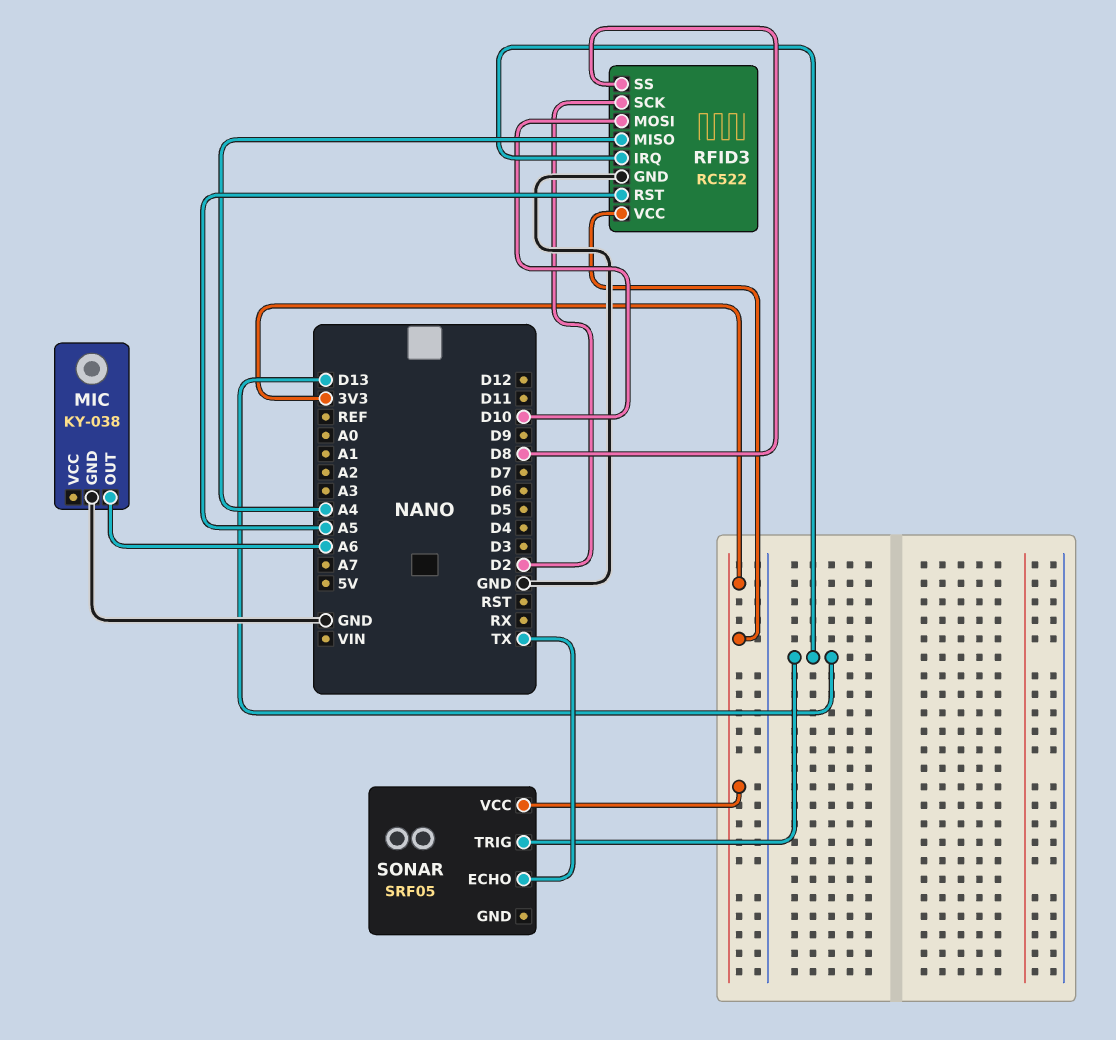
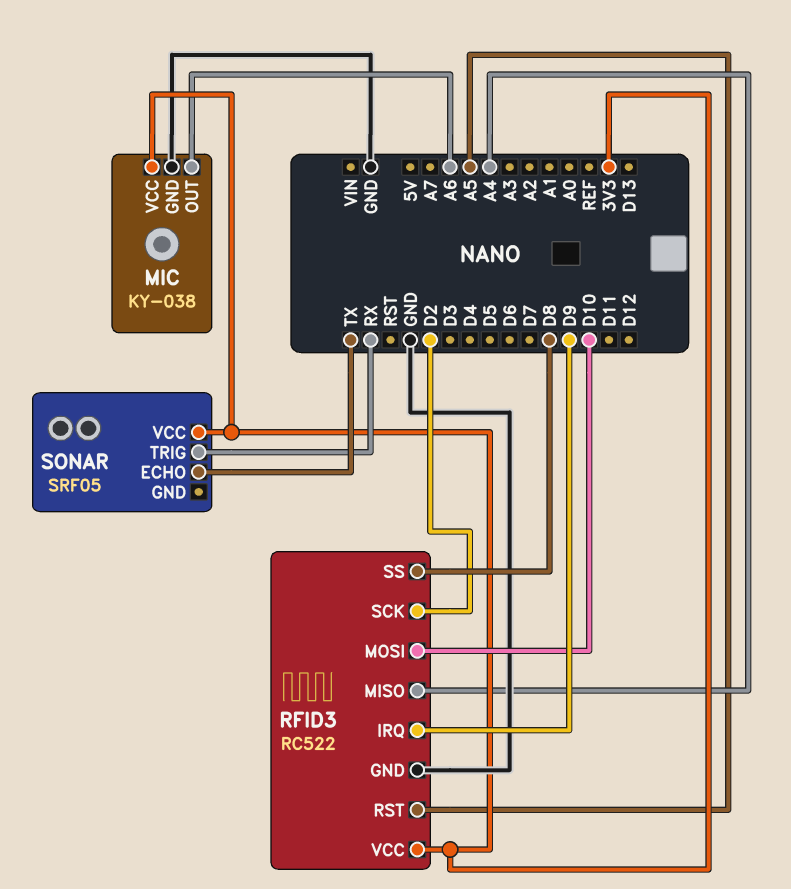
MIC pin VCC: none -> 3V3
RFID3 pin IRQ: D13 -> D9
SONAR pin TRIG: D13 -> RX

